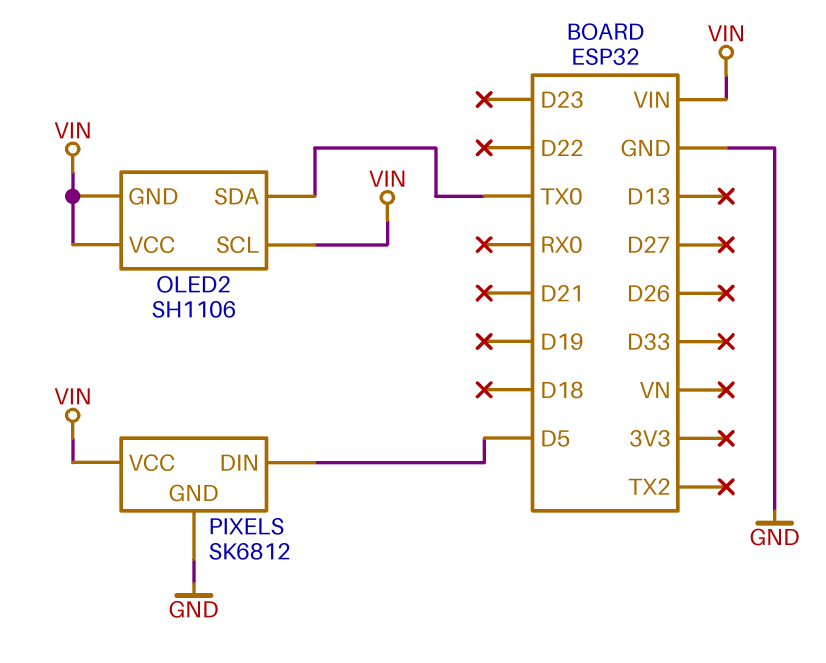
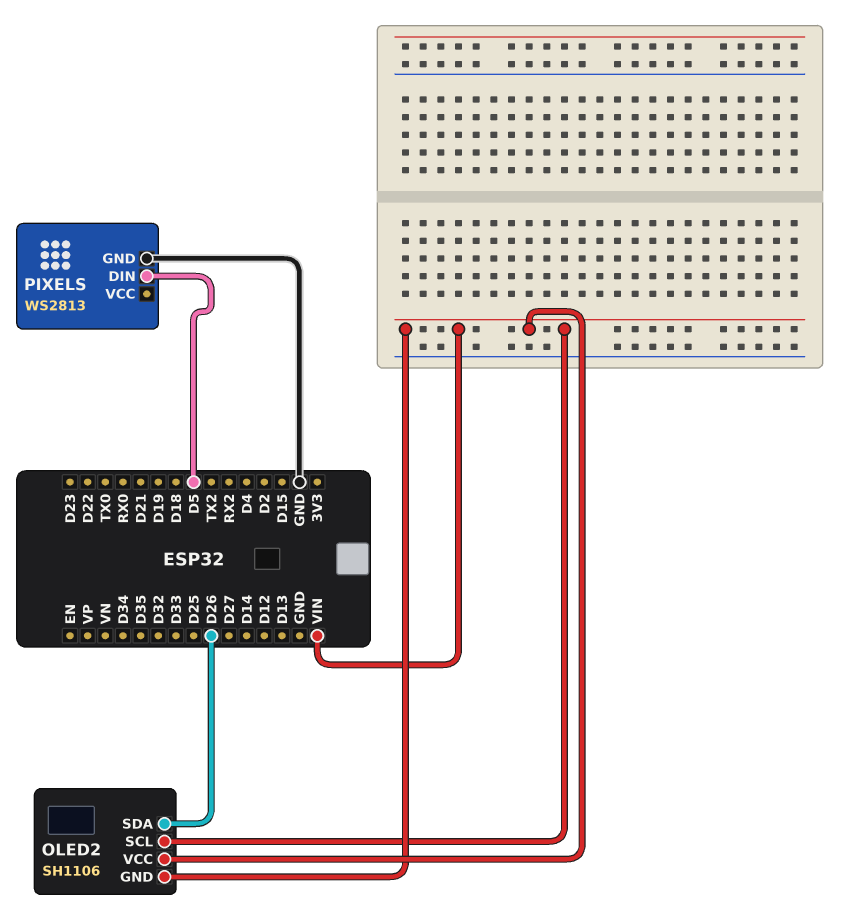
OLED2 pin SDA: TX0 -> D26
PIXELS: SK6812 -> WS2813
PIXELS pin VCC: VIN -> none

